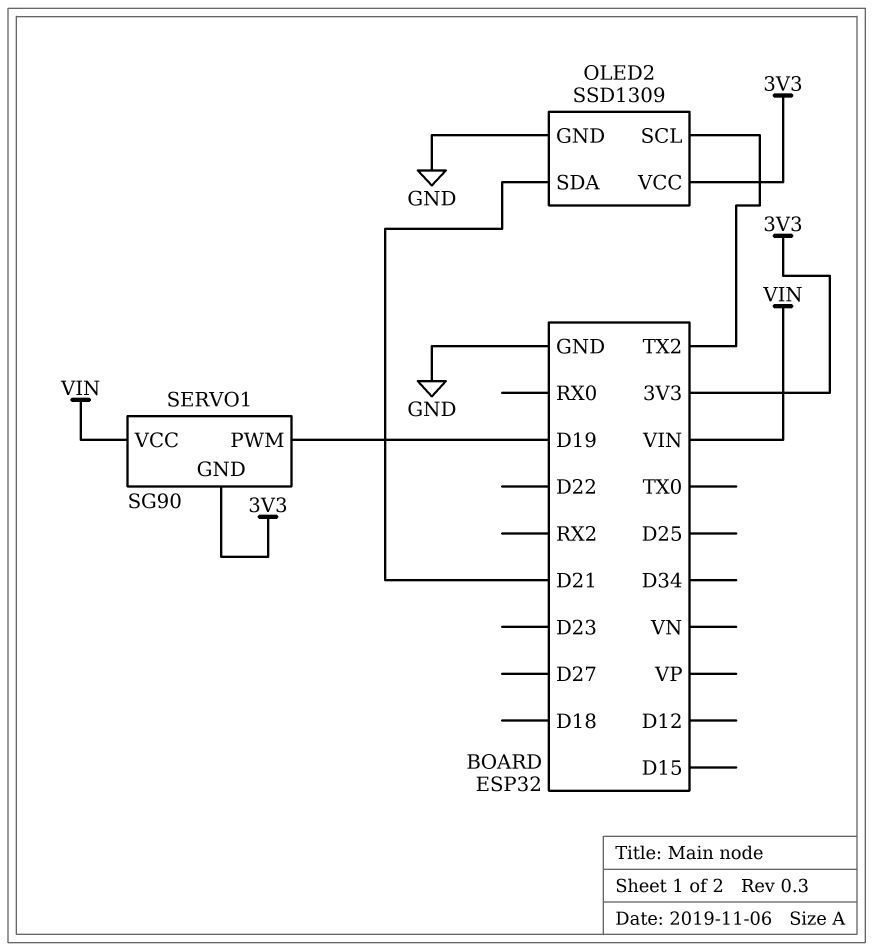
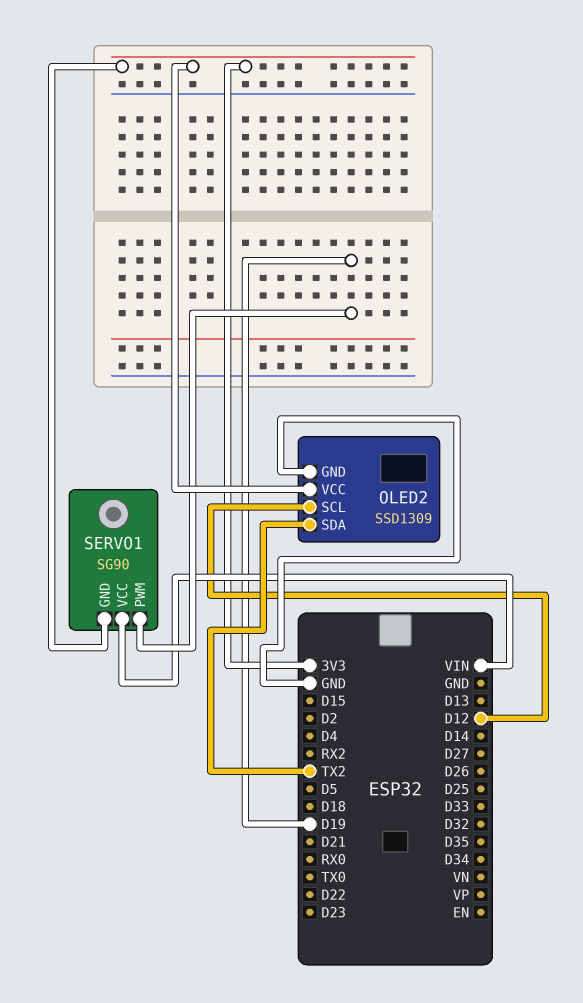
OLED2 pin SCL: TX2 -> D12
OLED2 pin SDA: D21 -> TX2

